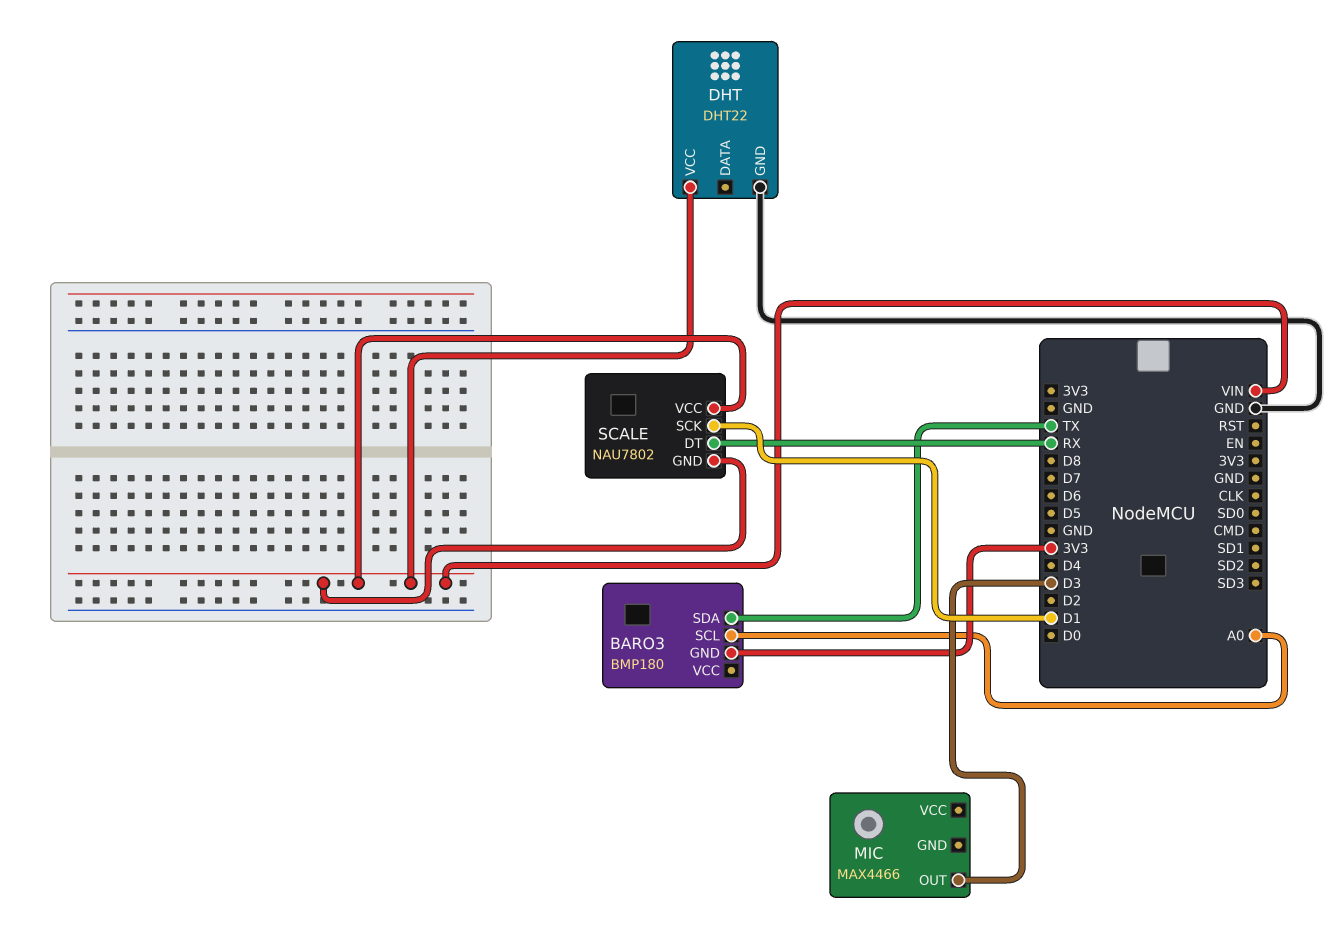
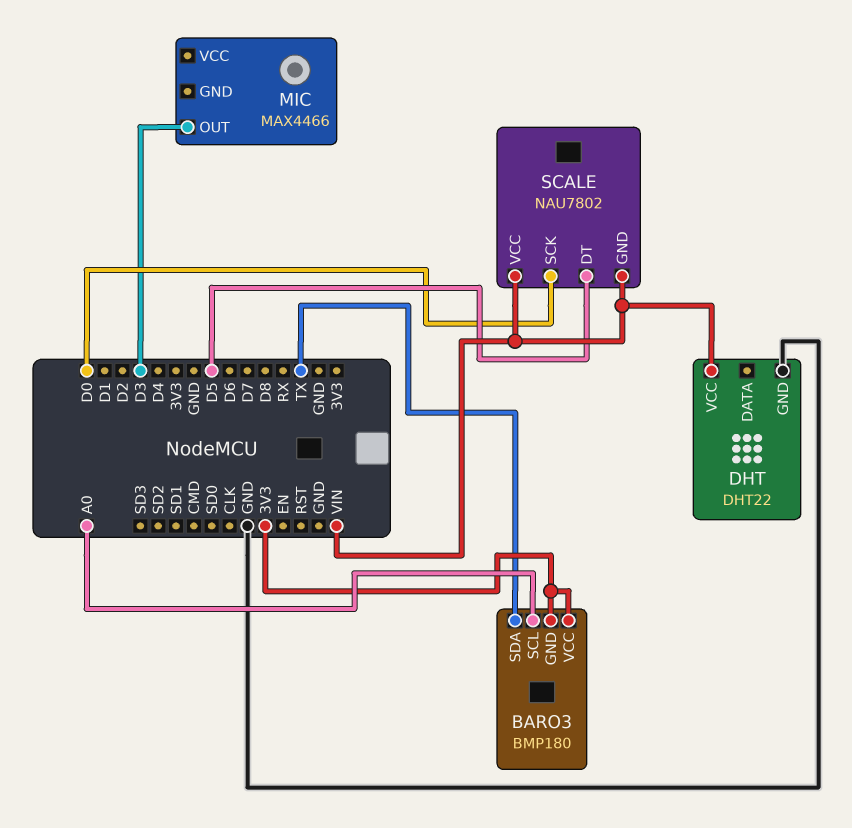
BARO3 pin VCC: none -> 3V3
SCALE pin DT: RX -> D5
SCALE pin SCK: D1 -> D0

